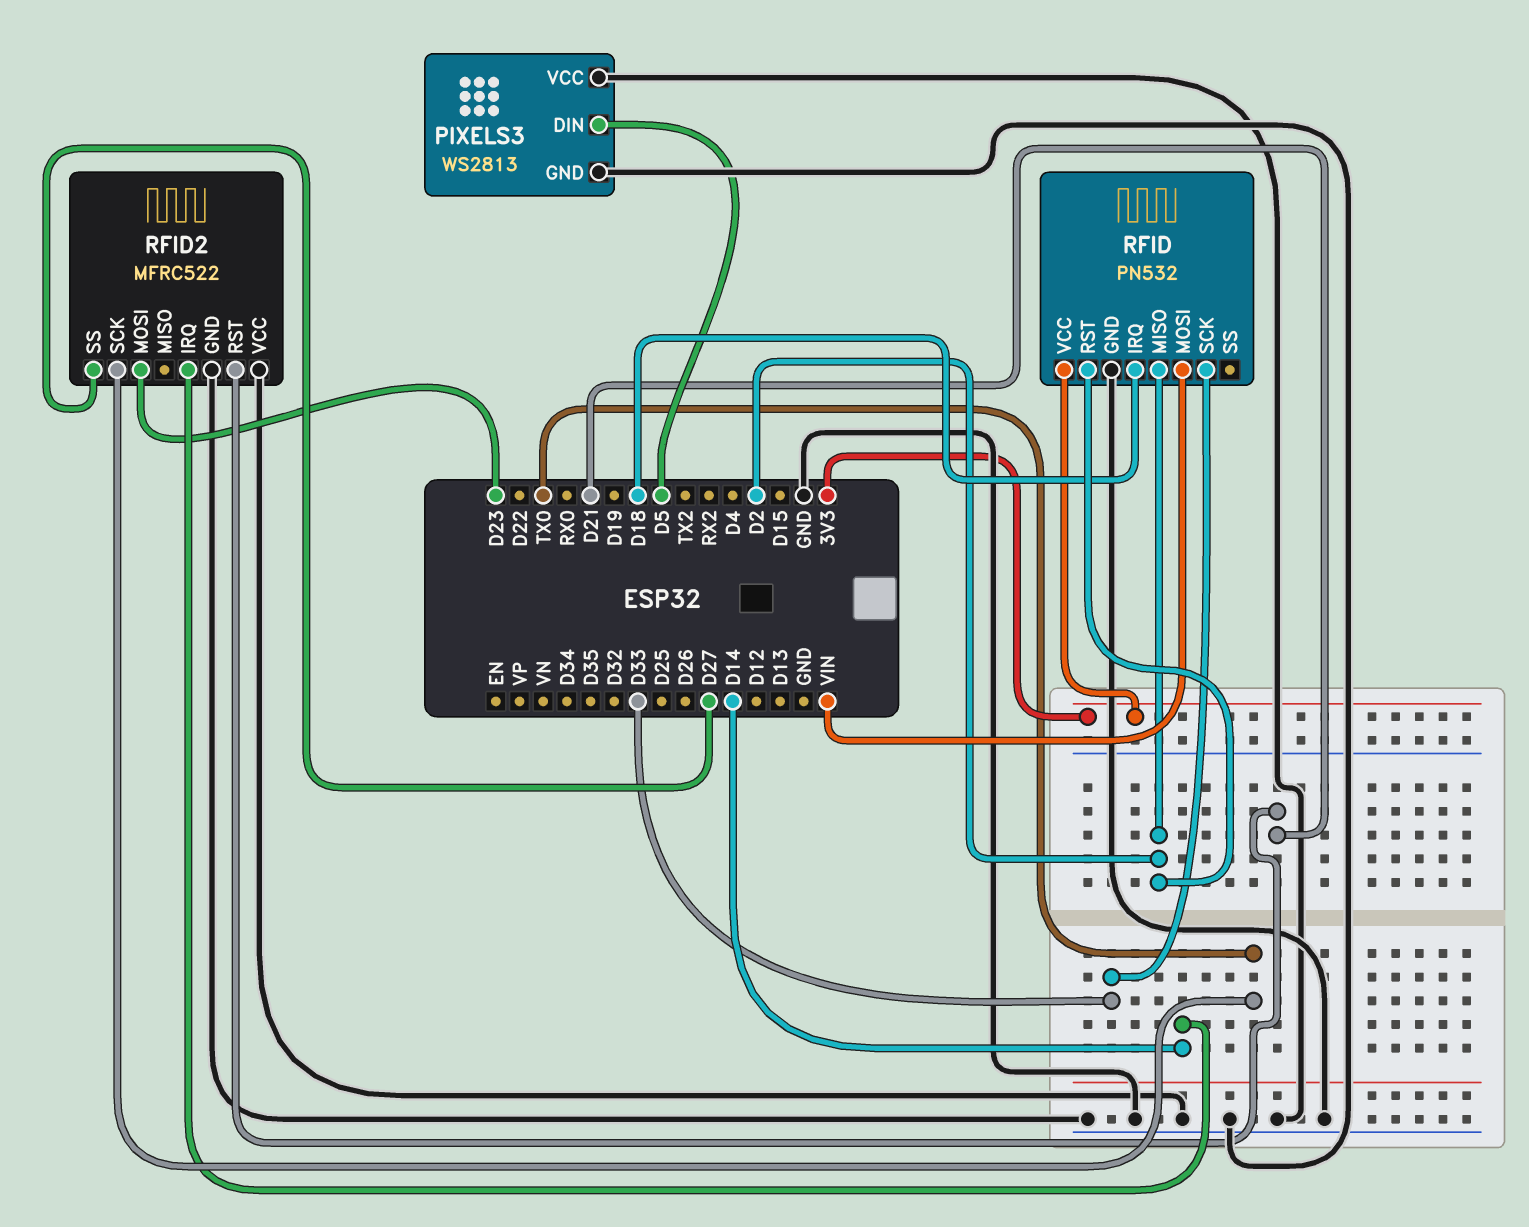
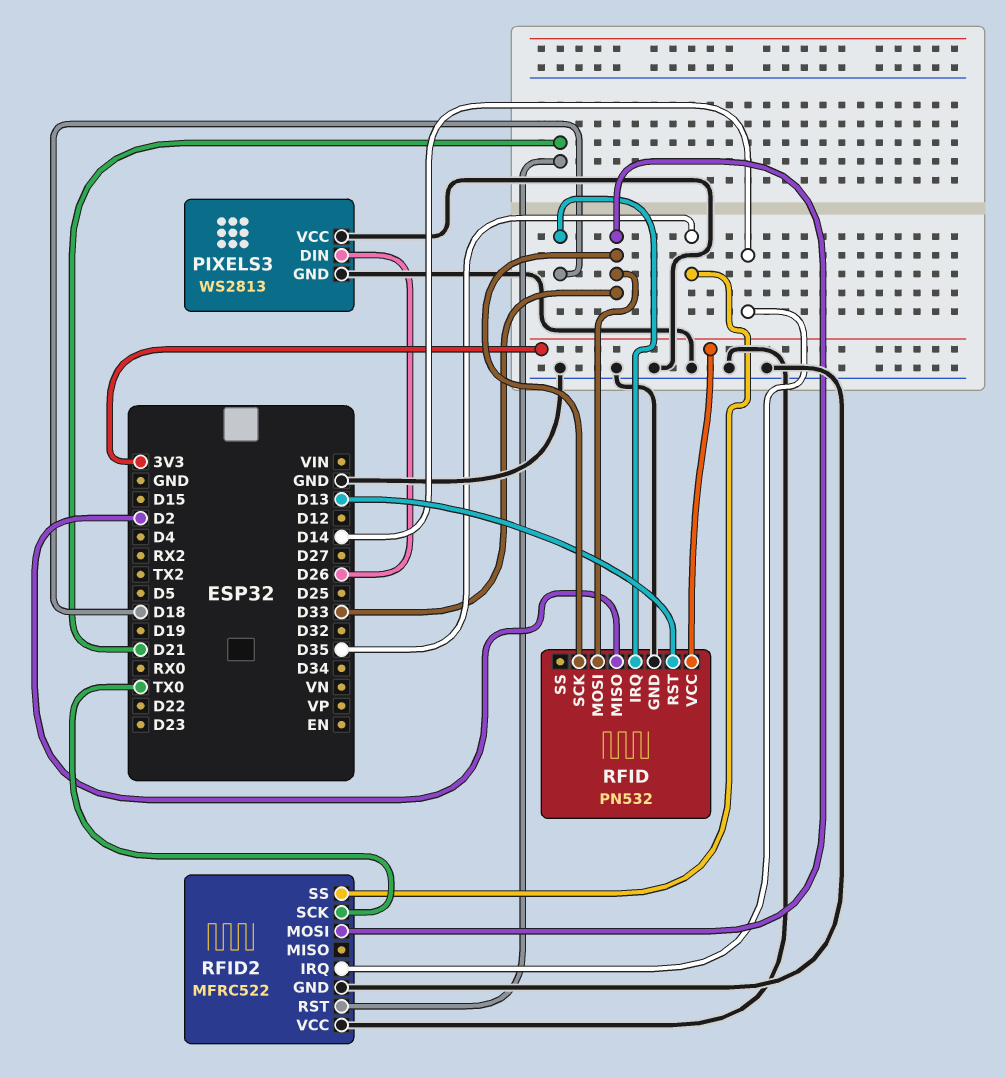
PIXELS3 pin DIN: D5 -> D26
RFID pin MOSI: VIN -> D33
RFID pin RST: D2 -> D13
RFID2 pin MOSI: D23 -> D33
RFID2 pin SS: D27 -> D35

